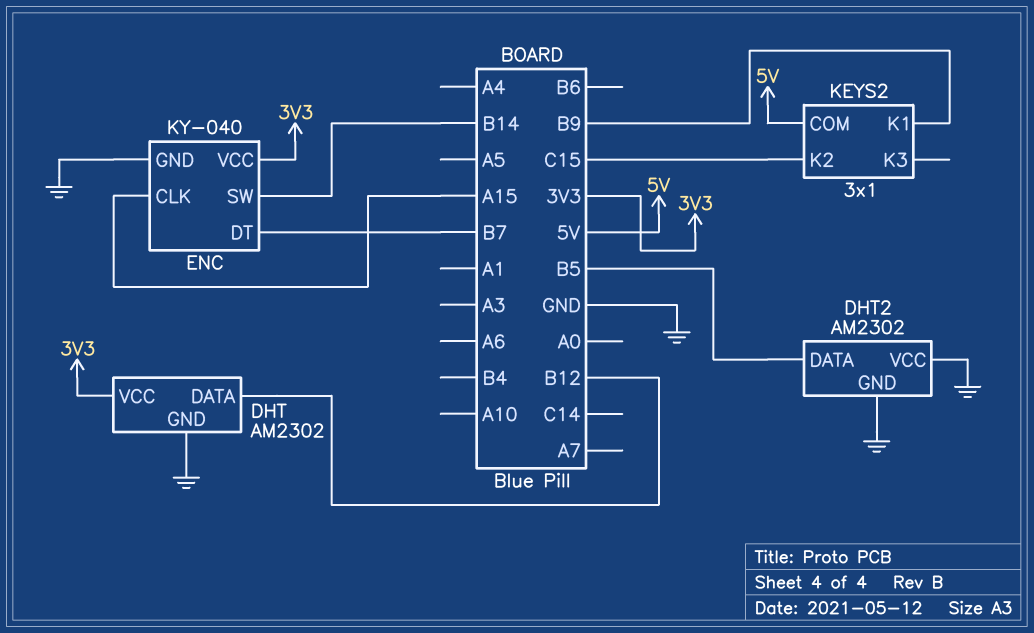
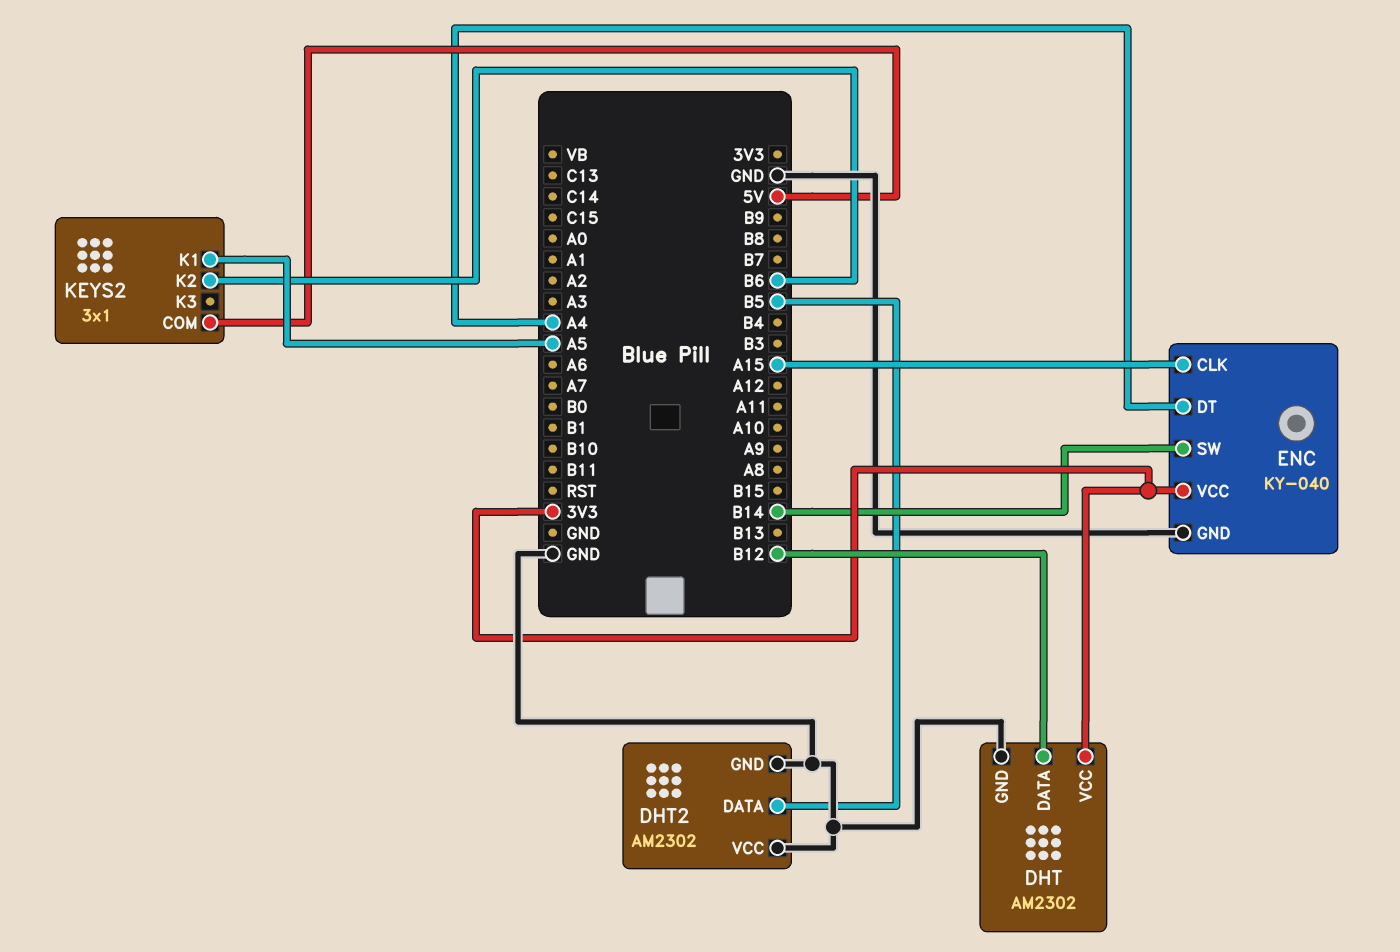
ENC pin DT: B7 -> A4
KEYS2 pin K1: B9 -> A5
KEYS2 pin K2: C15 -> B6

